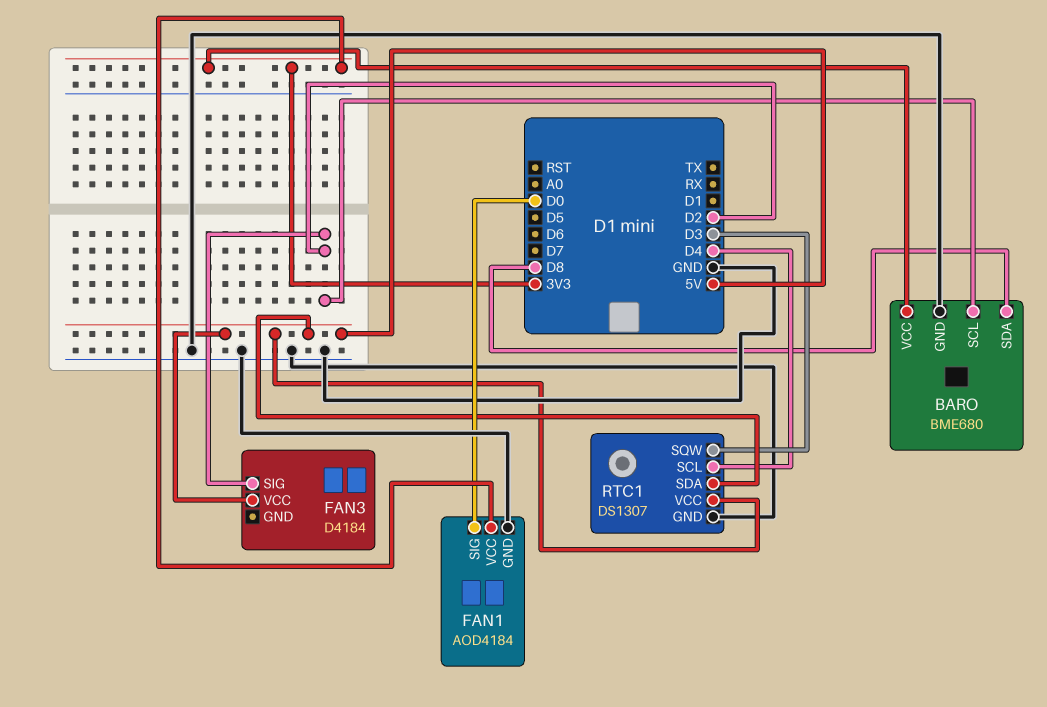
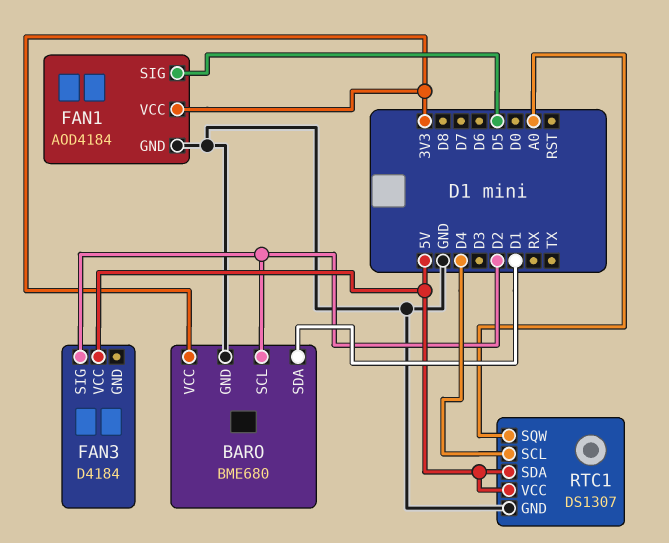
BARO pin SDA: D8 -> D1
FAN1 pin SIG: D0 -> D5
RTC1 pin SQW: D3 -> A0

